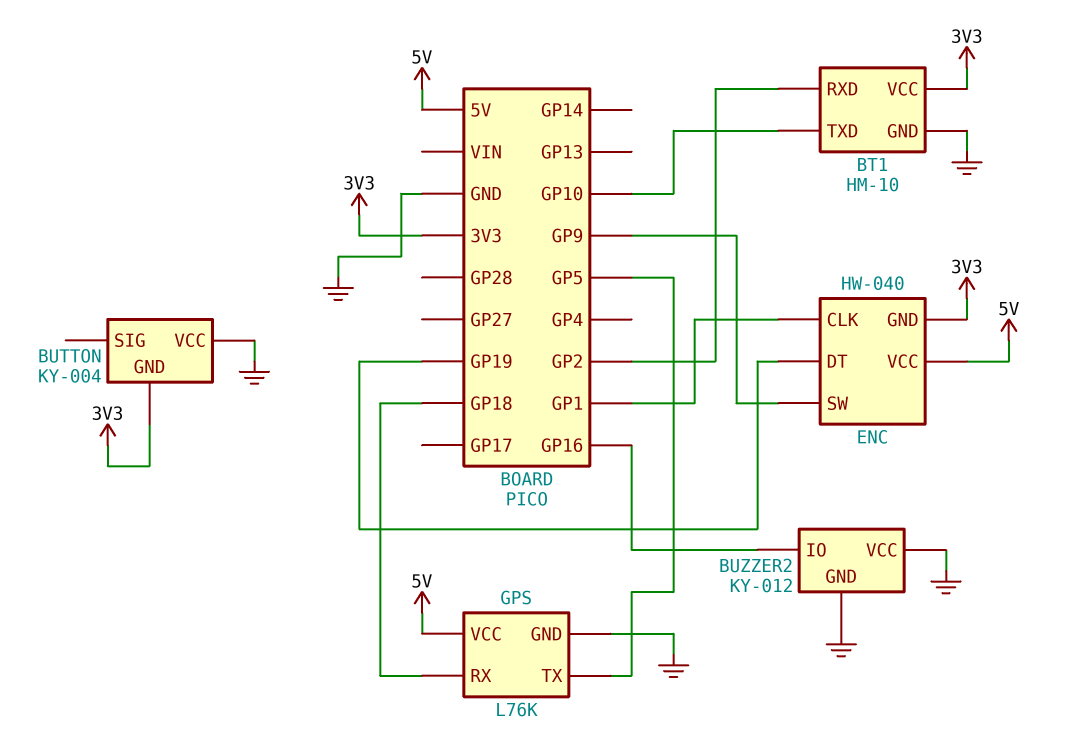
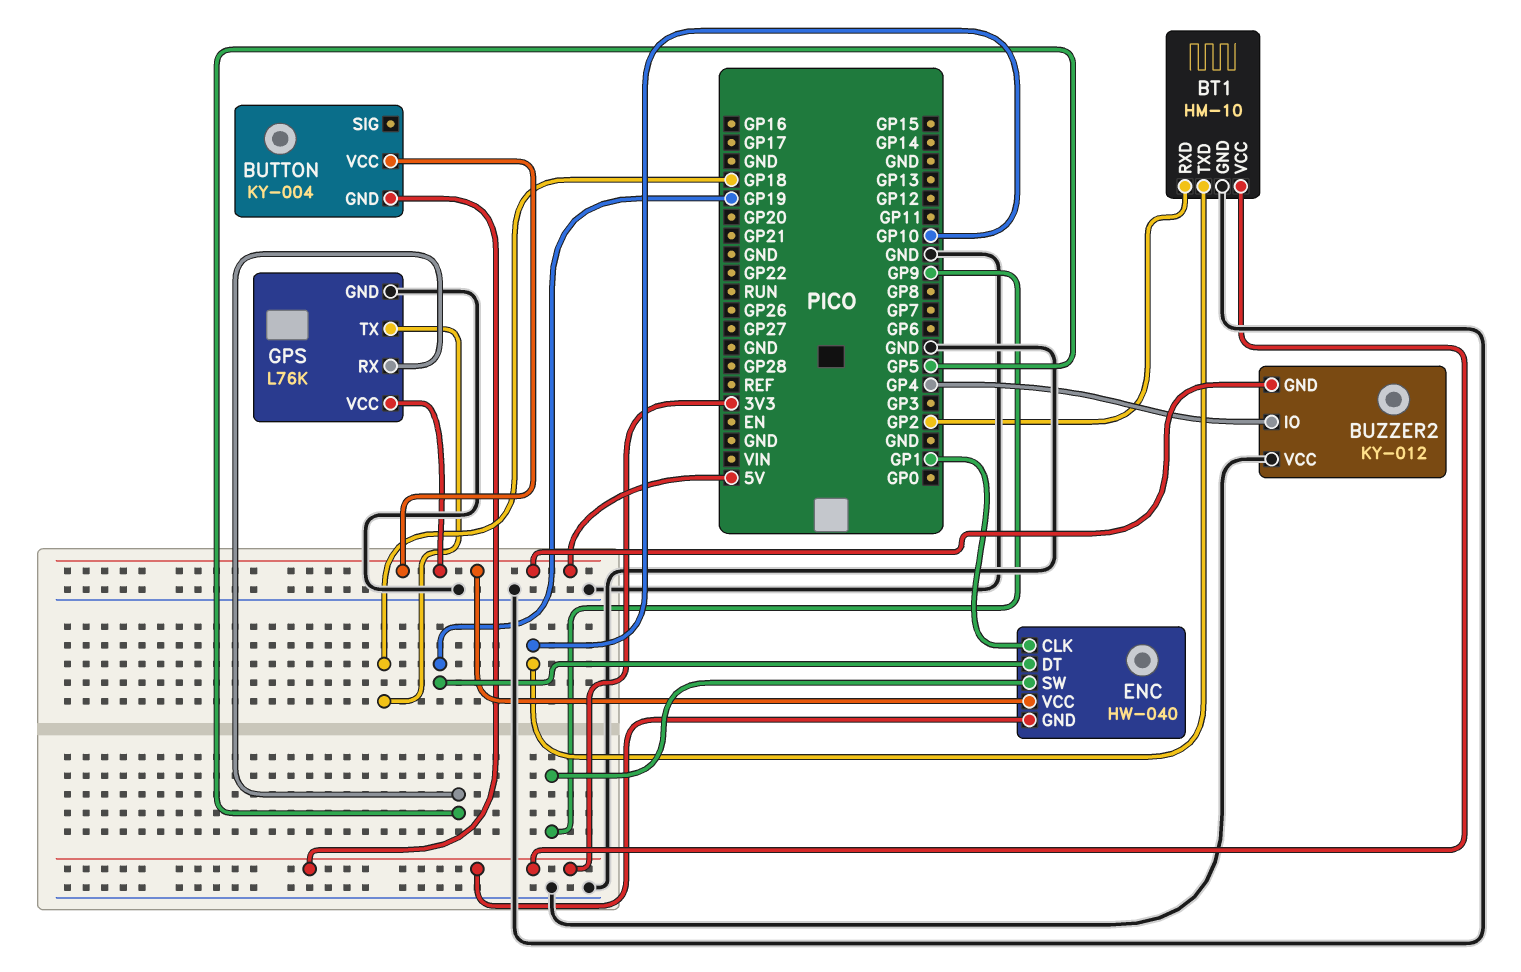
BUTTON pin VCC: GND -> 5V
BUZZER2 pin GND: GND -> 5V
BUZZER2 pin IO: GP16 -> GP4
GPS pin RX: GP18 -> GP5
GPS pin TX: GP5 -> GP18

